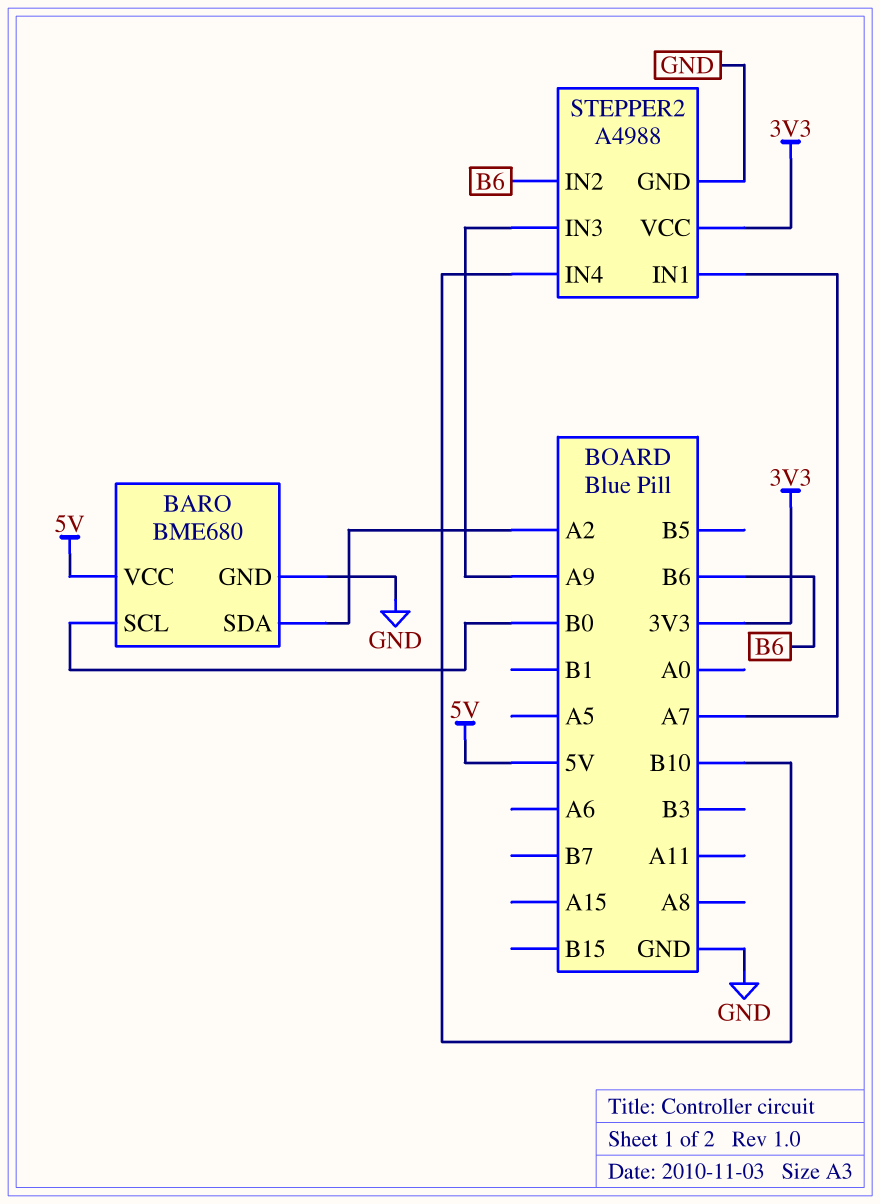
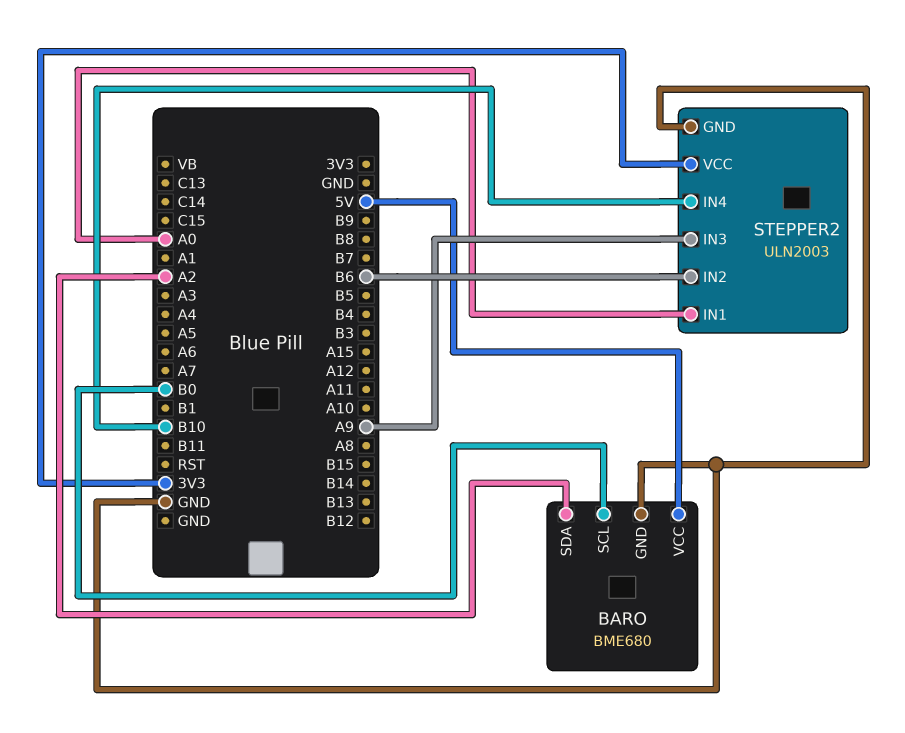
STEPPER2: A4988 -> ULN2003
STEPPER2 pin IN1: A7 -> A0

